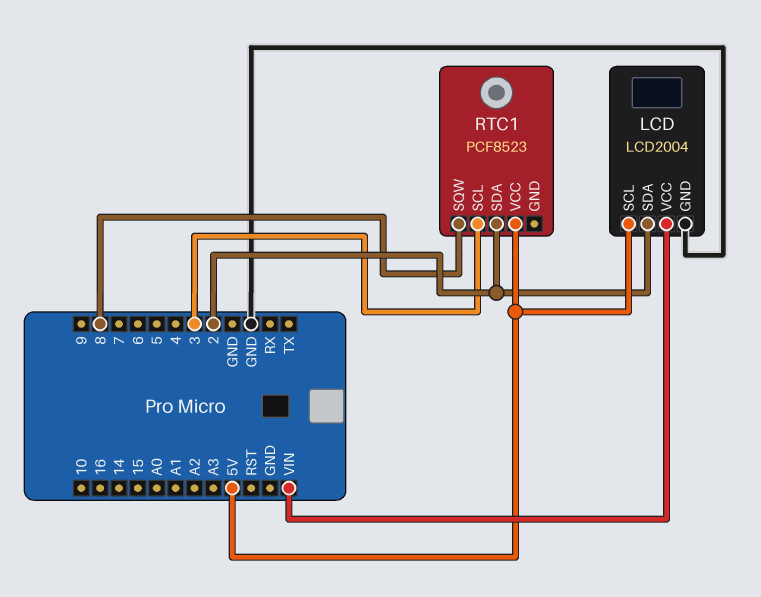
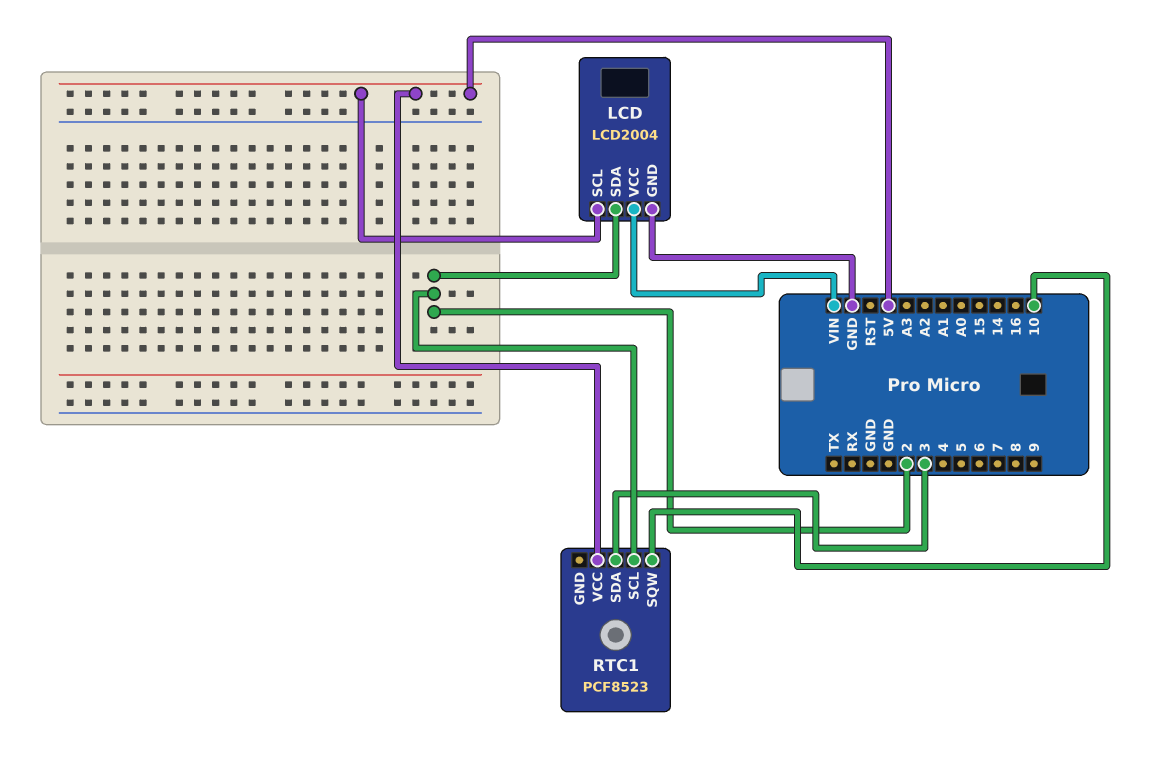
RTC1 pin SCL: 3 -> 2
RTC1 pin SDA: 2 -> 3
RTC1 pin SQW: 8 -> 10

